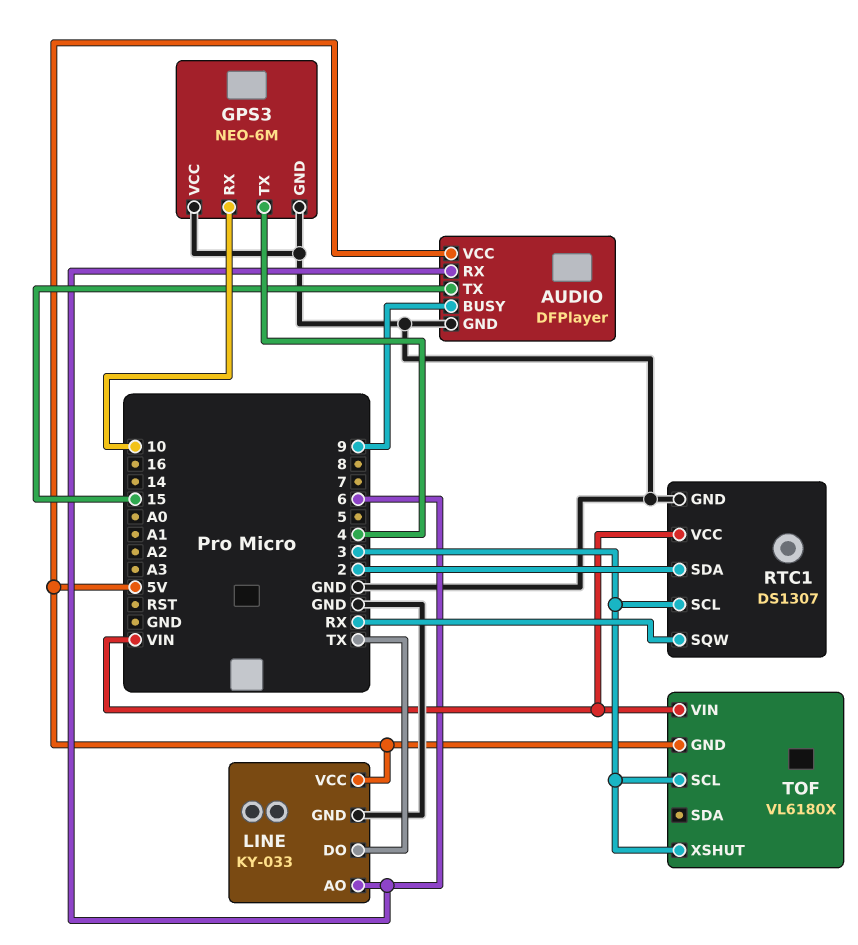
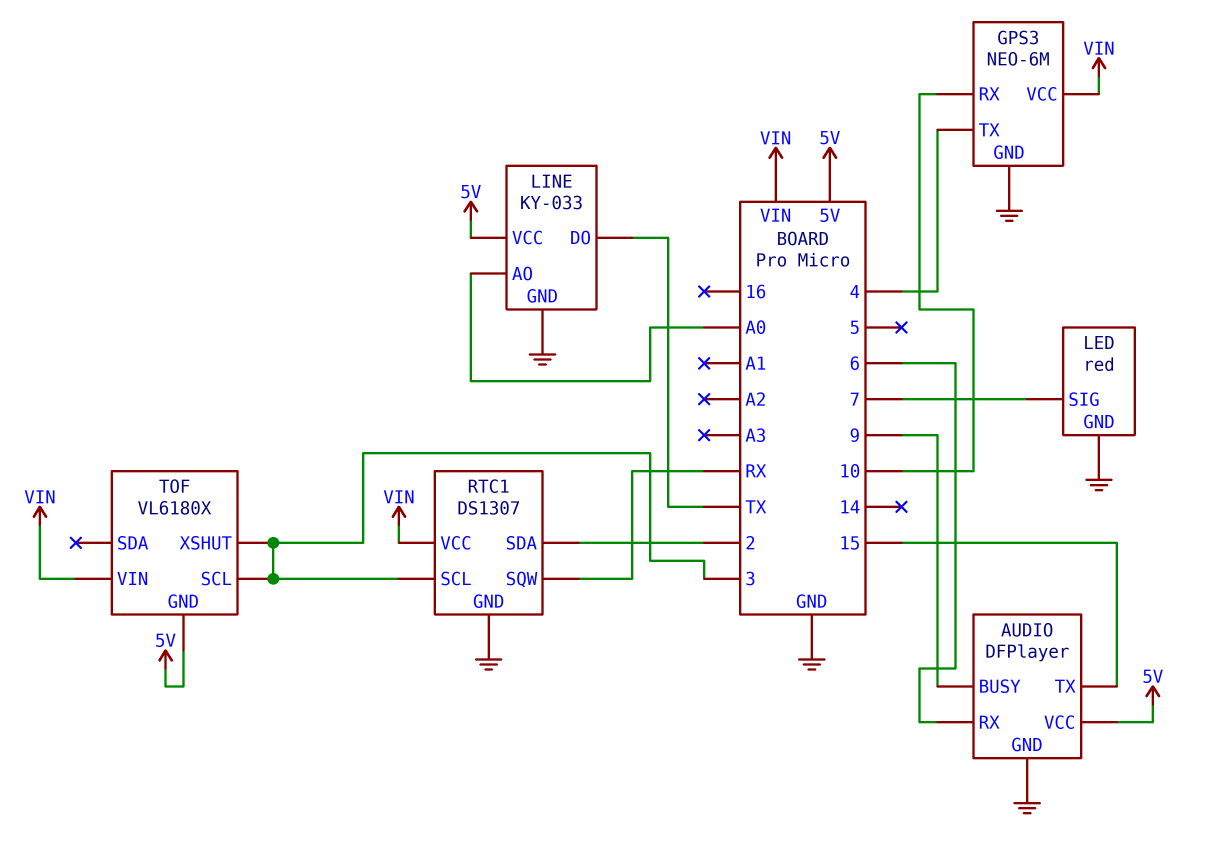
GPS3 pin VCC: GND -> VIN
LED: none -> red
LED pin GND: none -> GND
LED pin SIG: none -> 7
LINE pin AO: 6 -> A0

